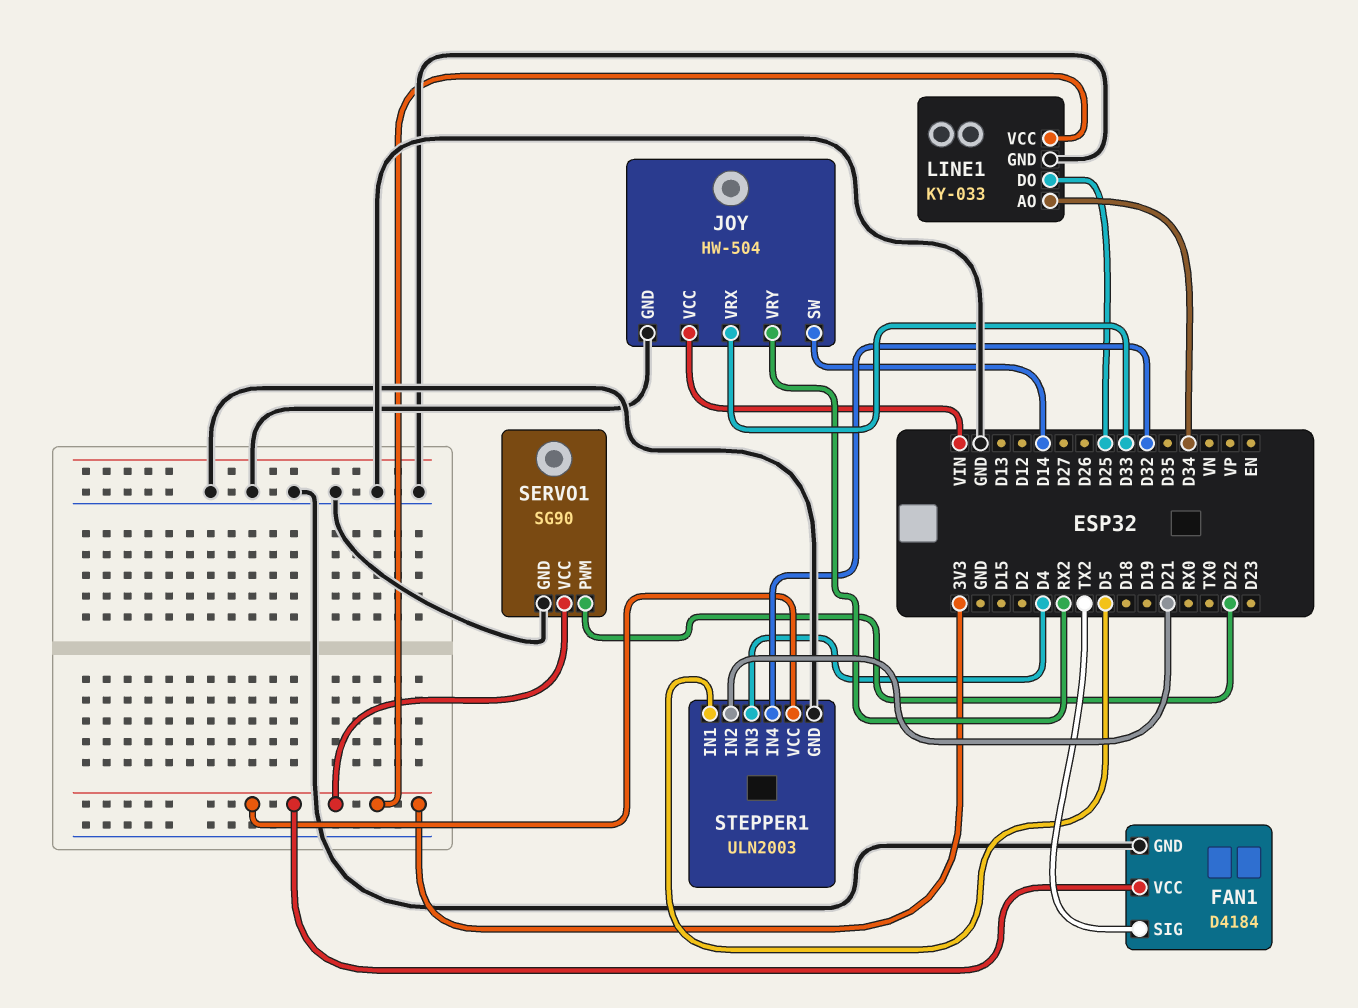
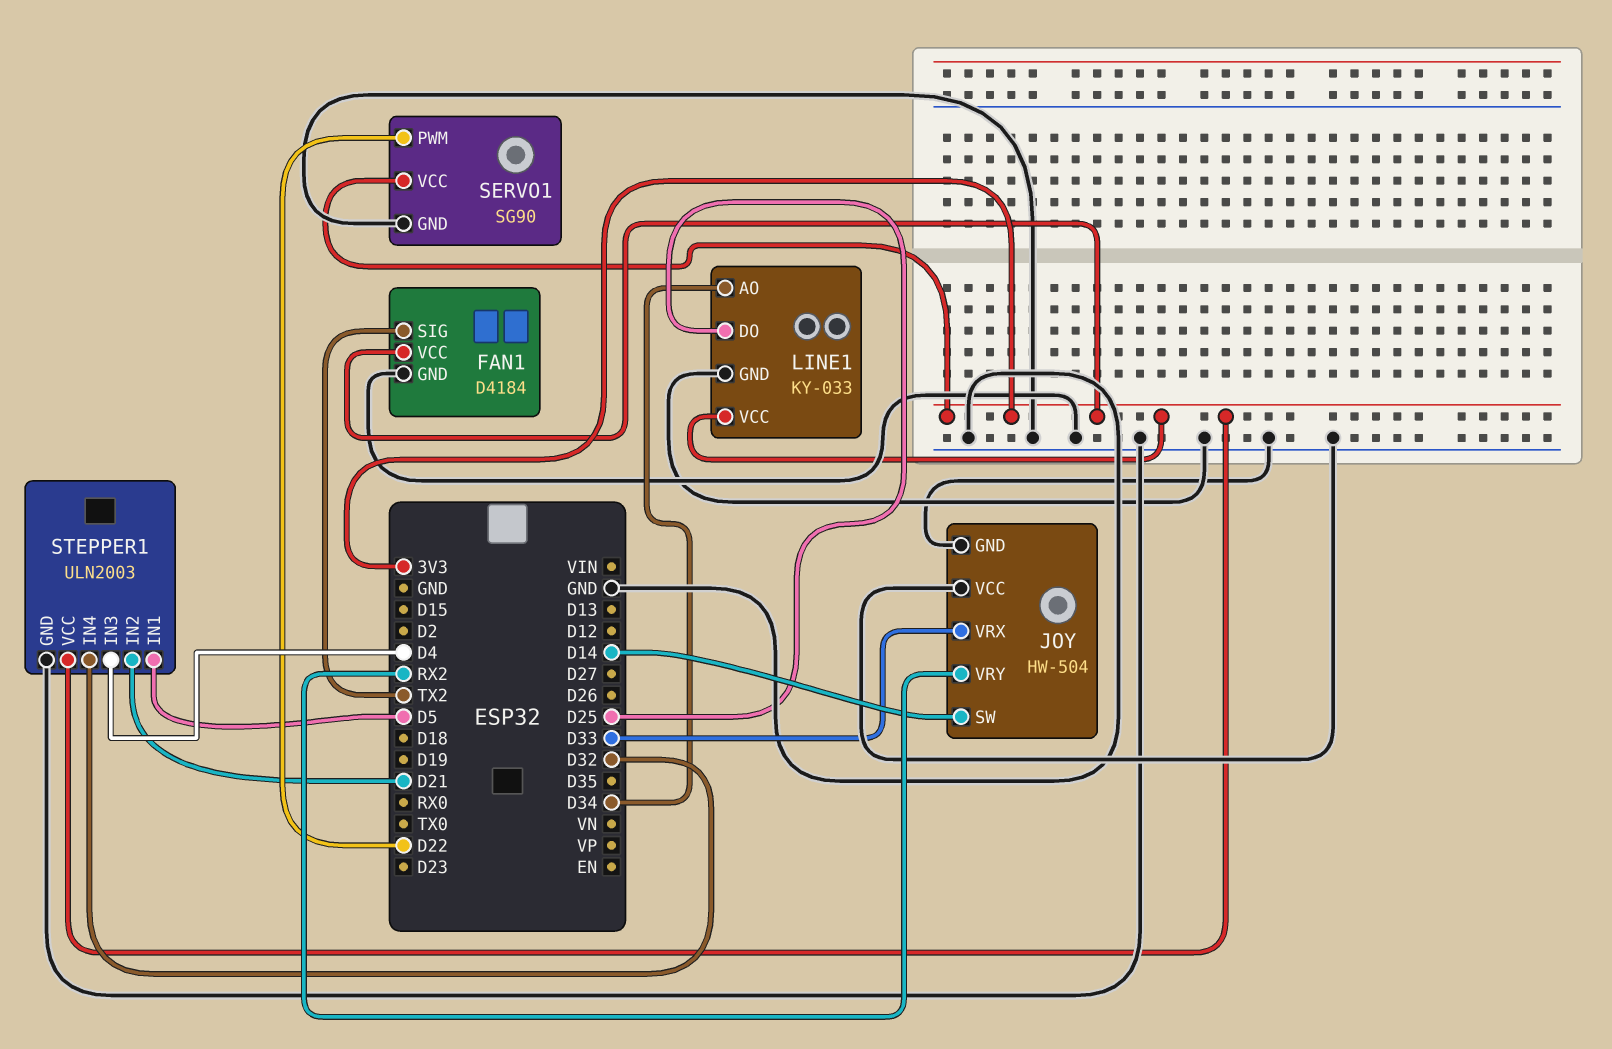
JOY pin VCC: VIN -> GND

